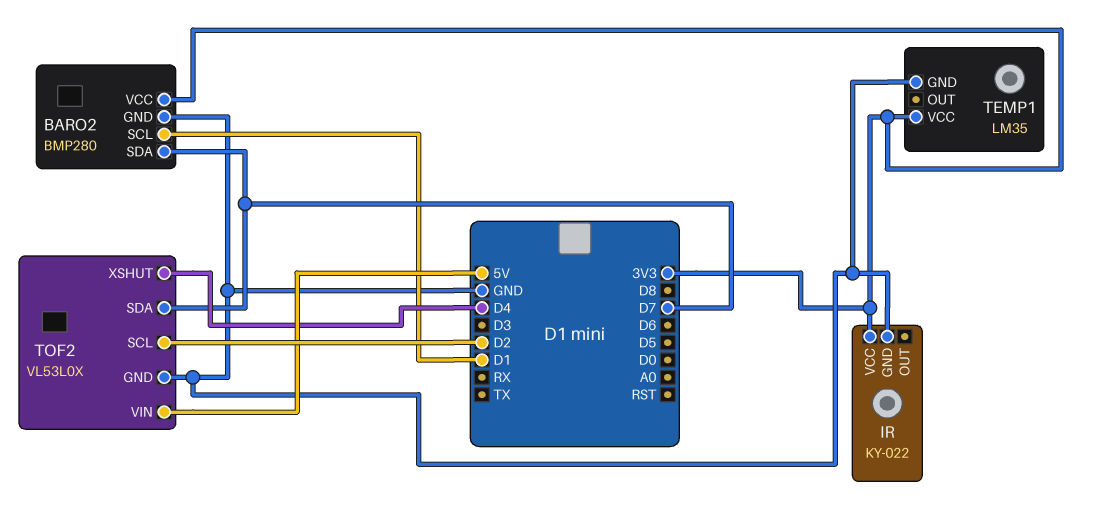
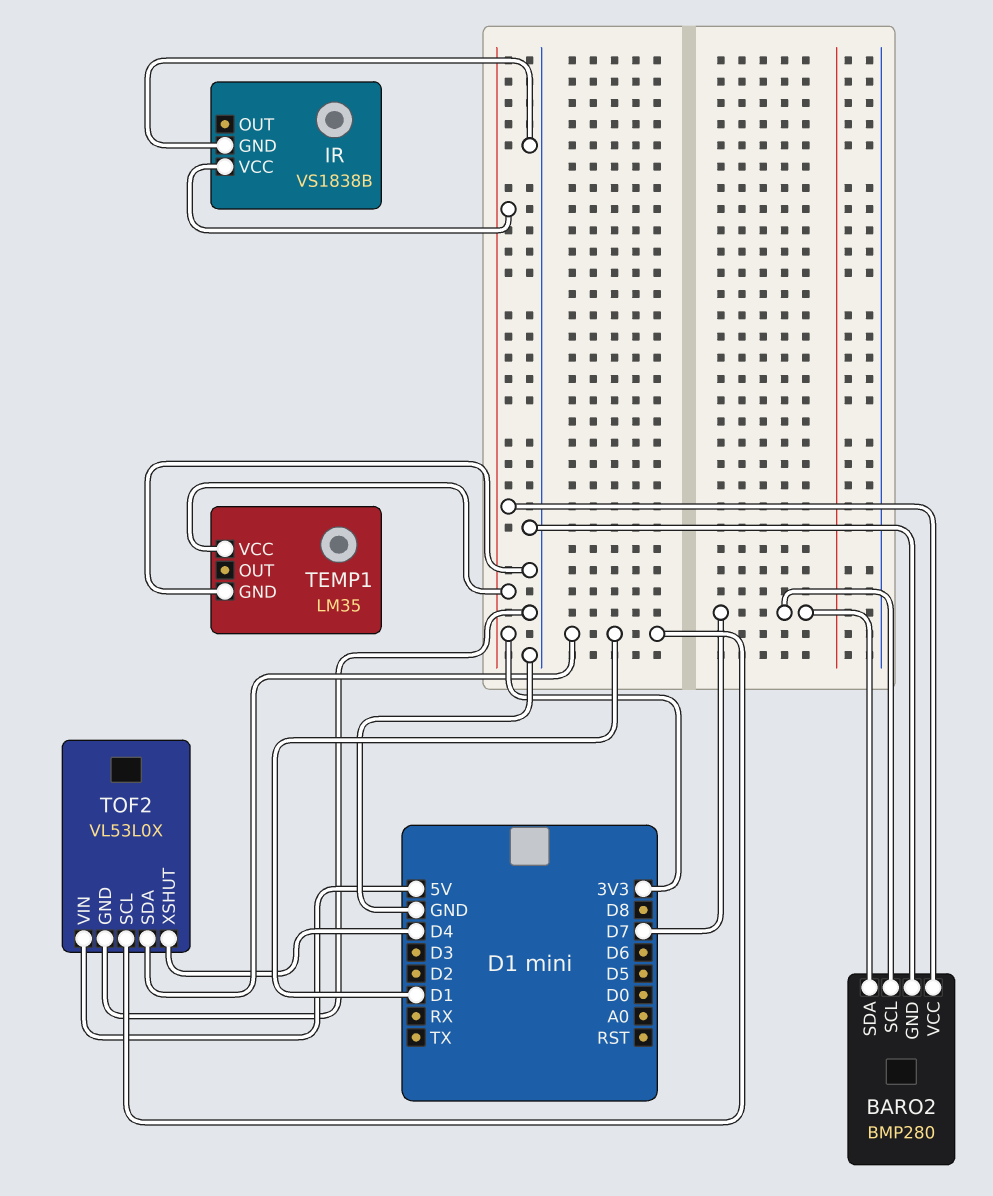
BARO2 pin SCL: D1 -> D7
IR: KY-022 -> VS1838B
TOF2 pin SCL: D2 -> D1
TOF2 pin SDA: D7 -> D1

